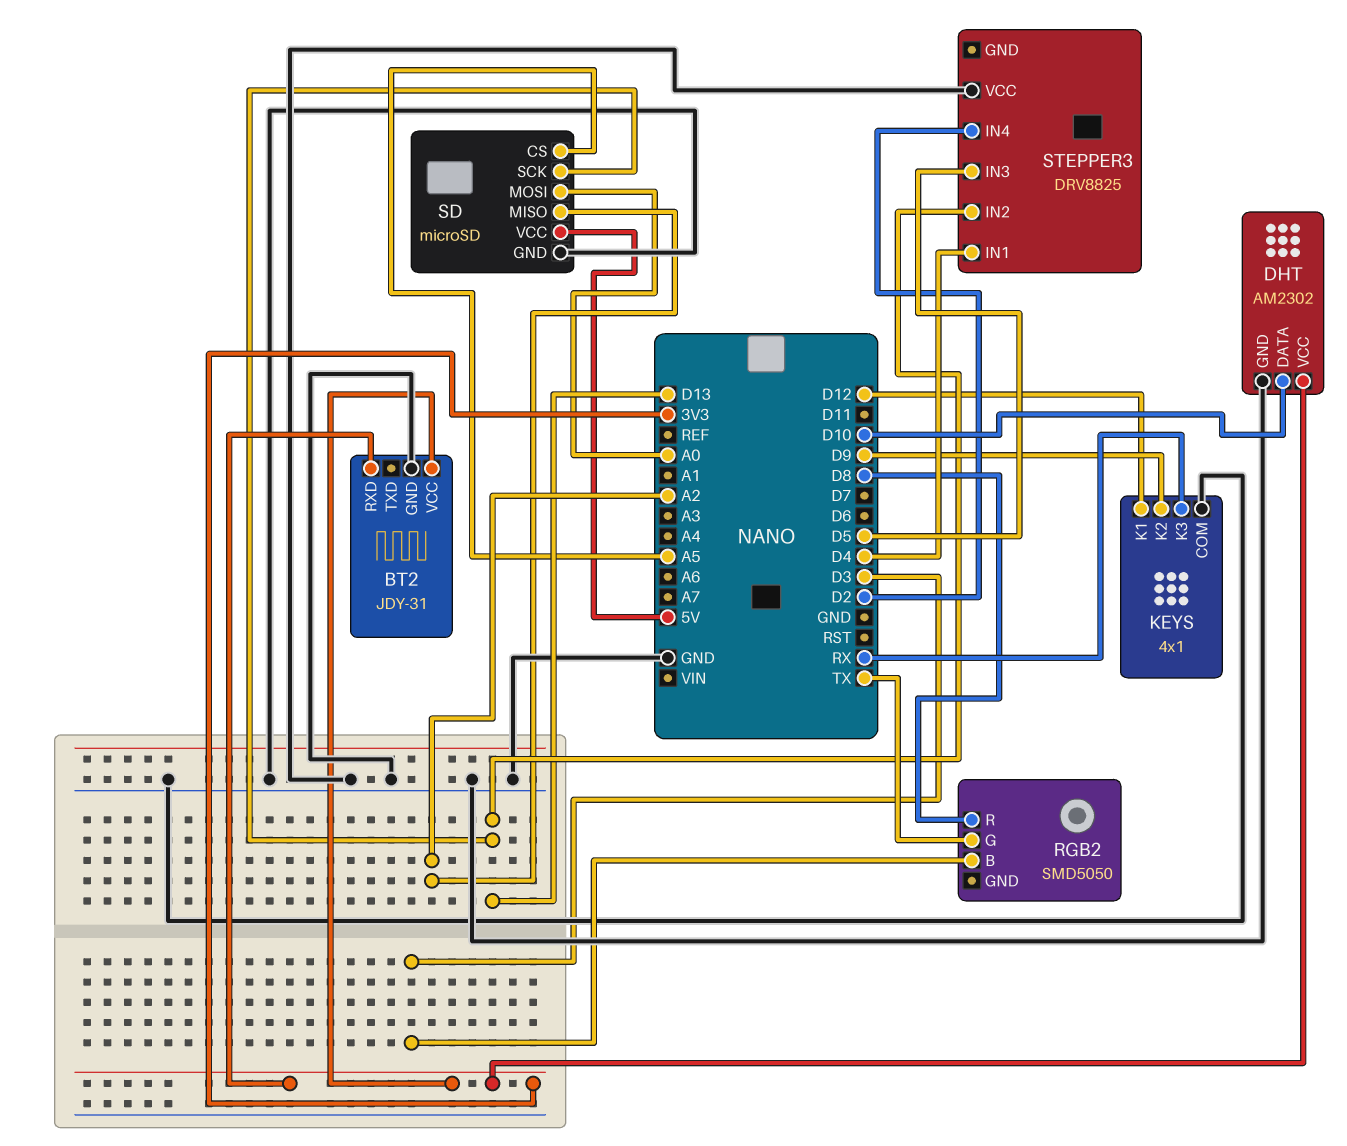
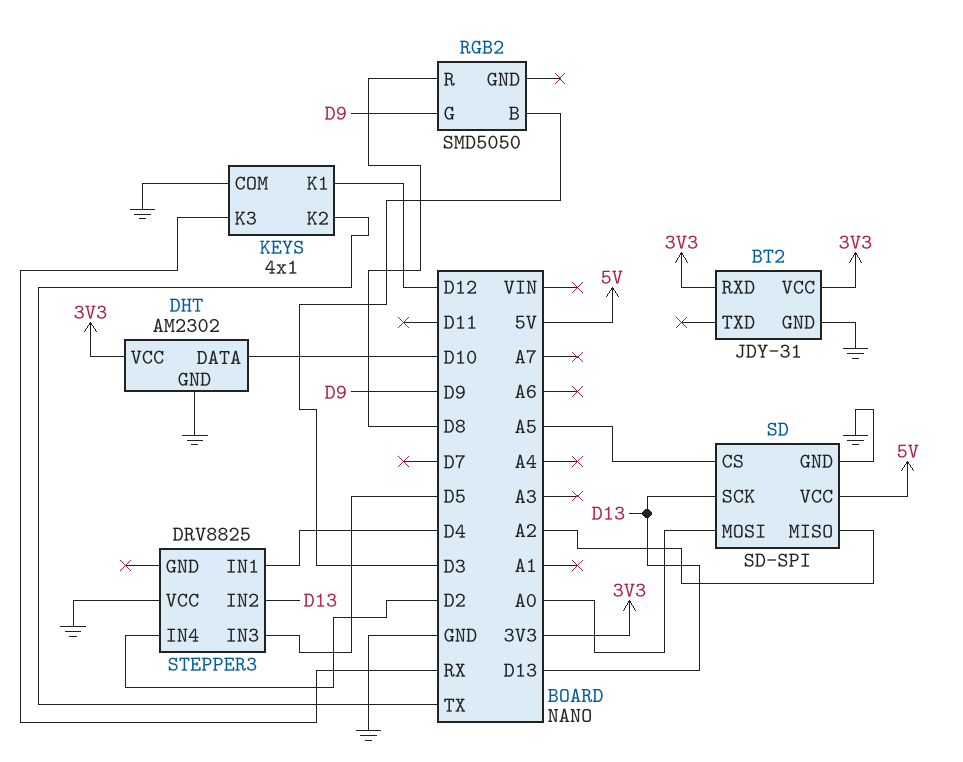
KEYS pin K2: D9 -> TX
RGB2 pin G: TX -> D9
SD: microSD -> SD-SPI

